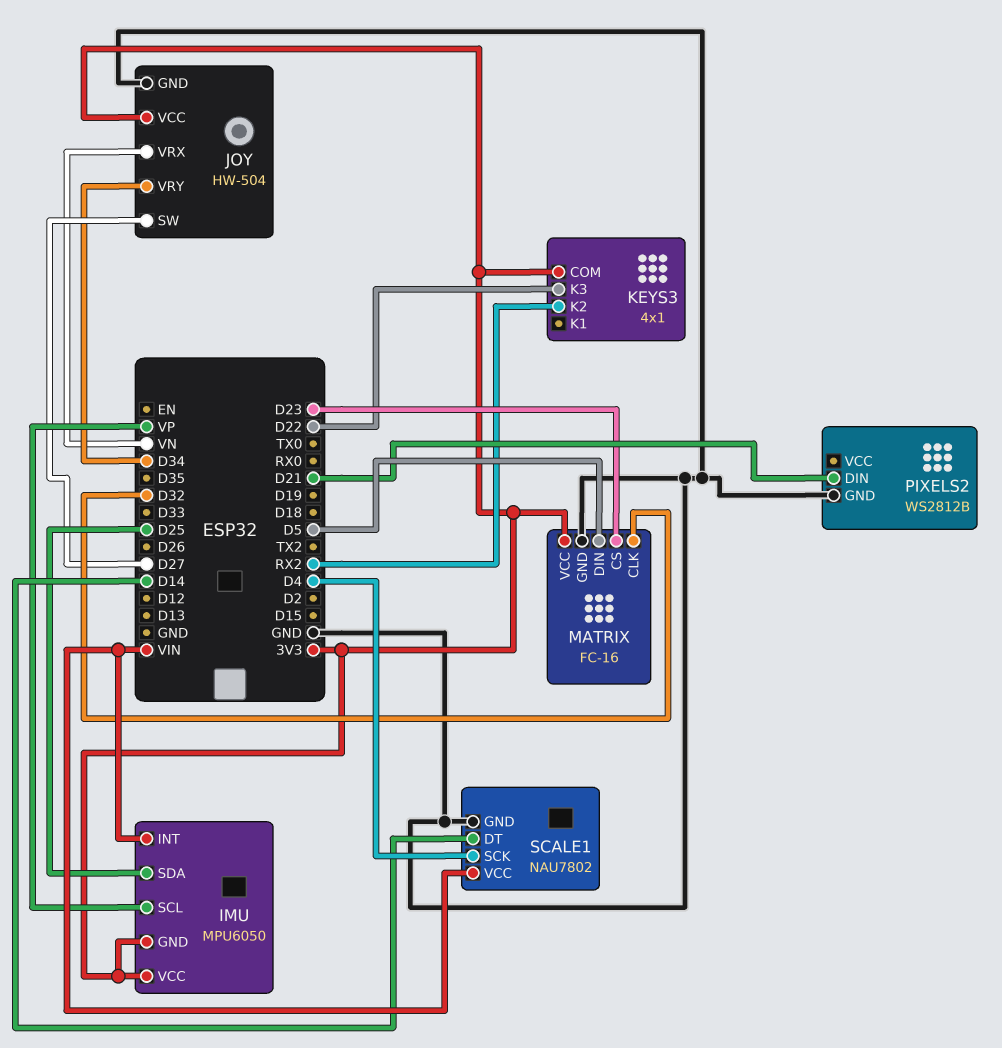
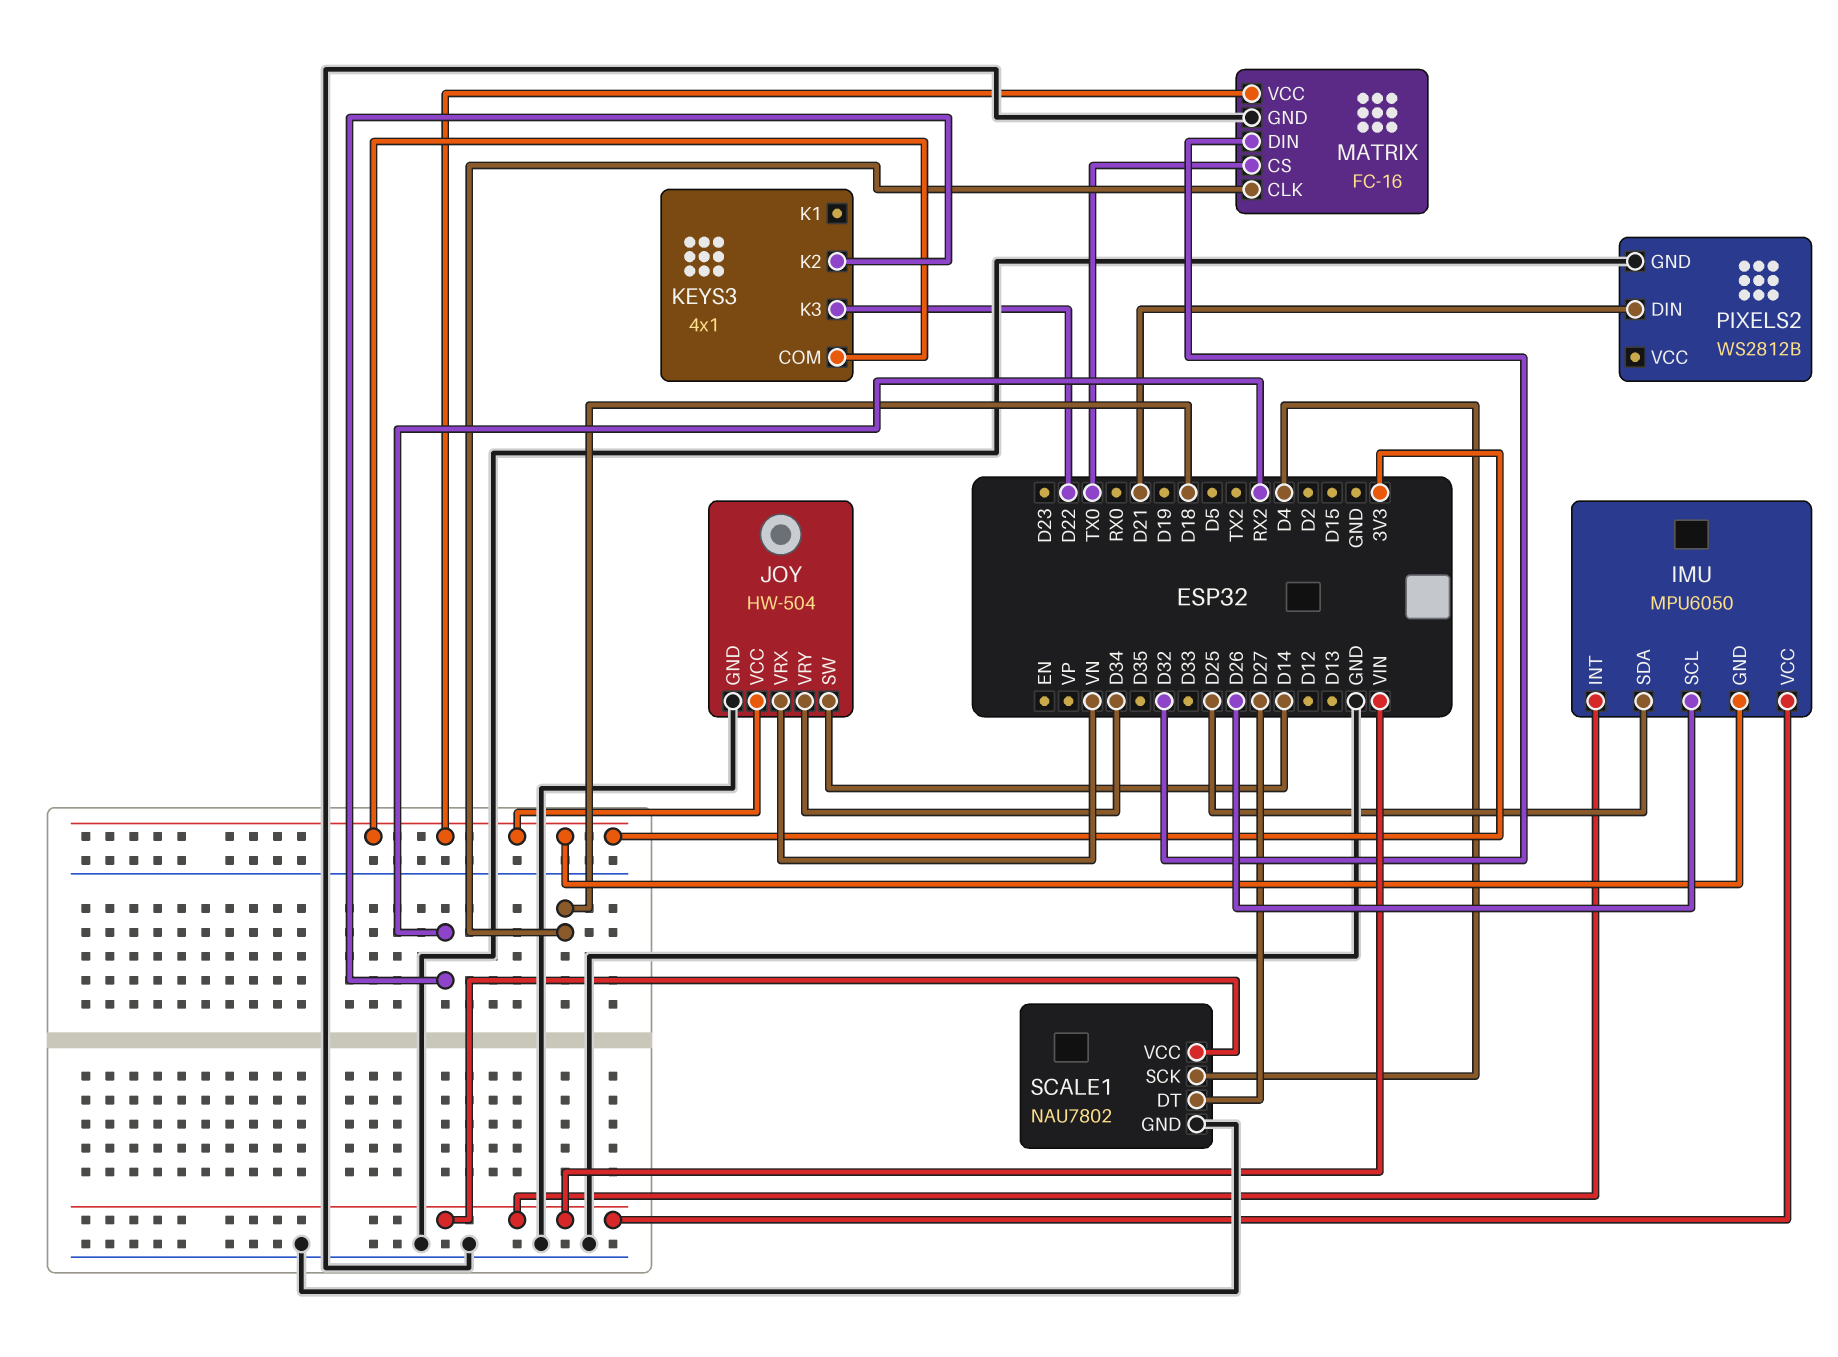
IMU pin SCL: VP -> D26
IMU pin VCC: 3V3 -> VIN
JOY pin SW: D27 -> D14
MATRIX pin CLK: D32 -> D18
MATRIX pin CS: D23 -> TX0
MATRIX pin DIN: D5 -> D32
SCALE1 pin DT: D14 -> D27

